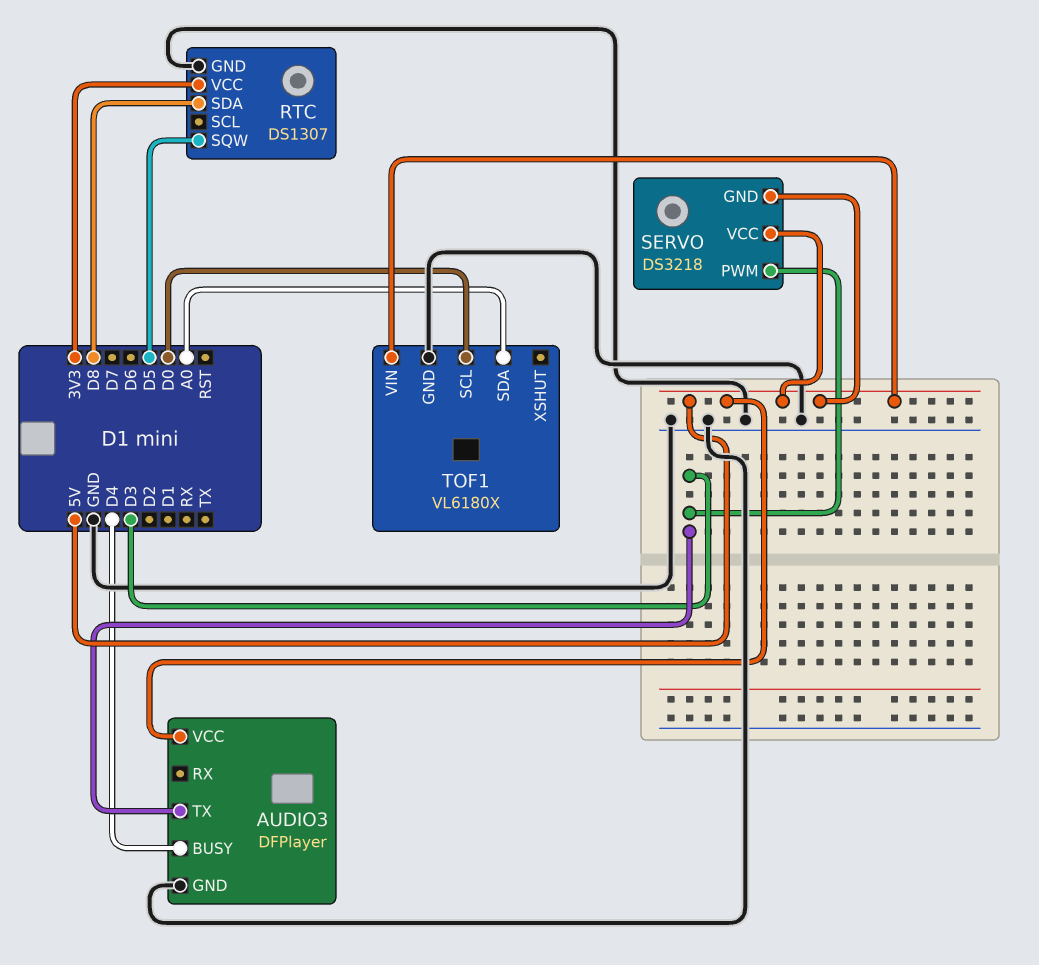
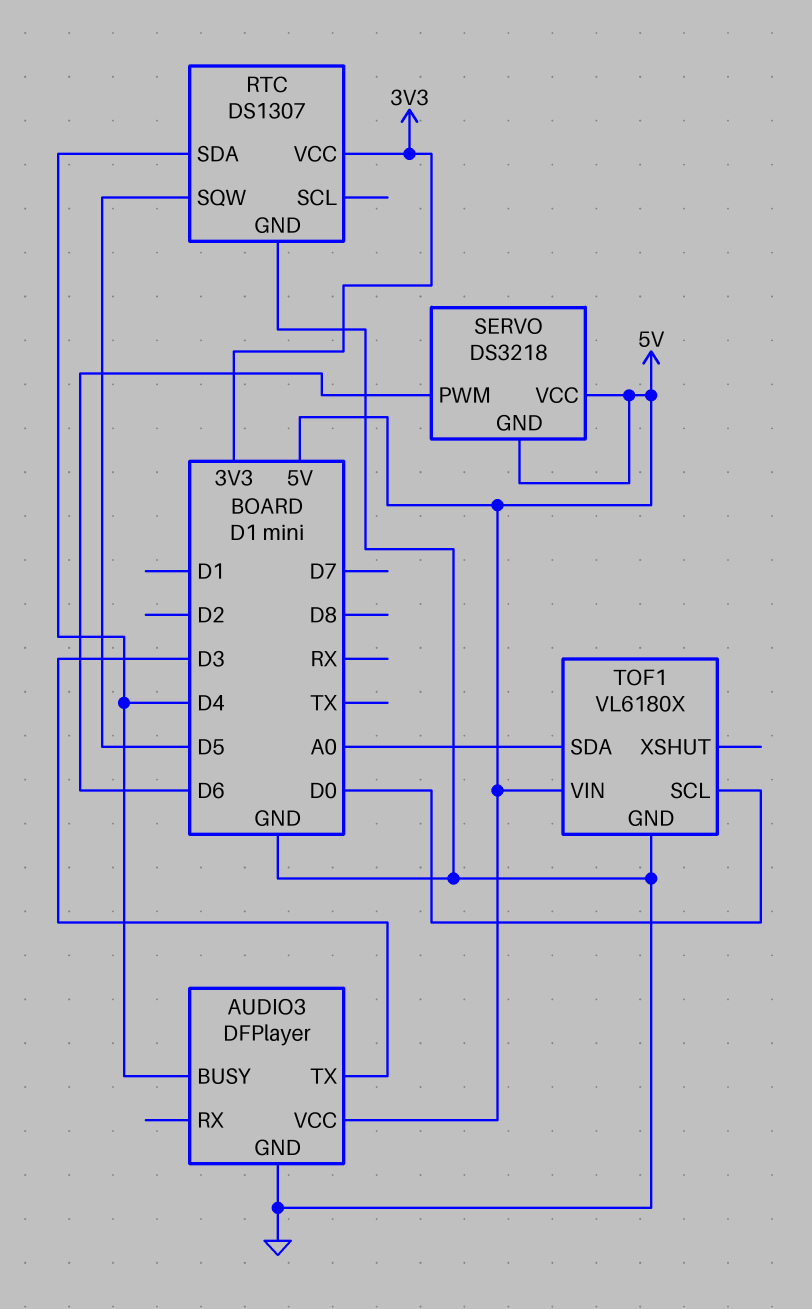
RTC pin SDA: D8 -> D4
SERVO pin PWM: D3 -> D6

